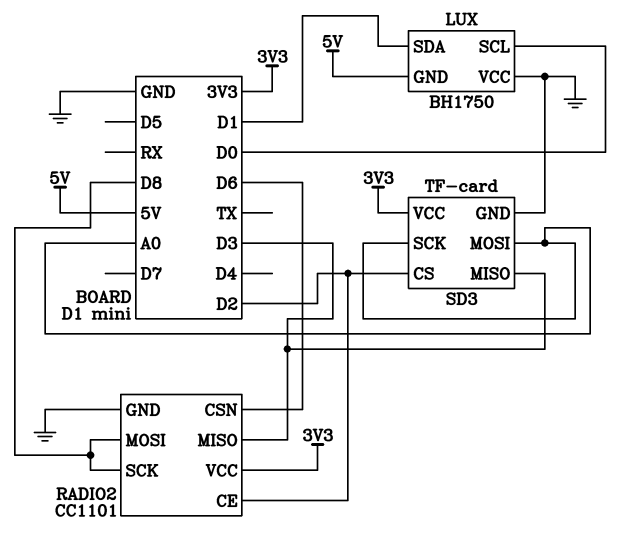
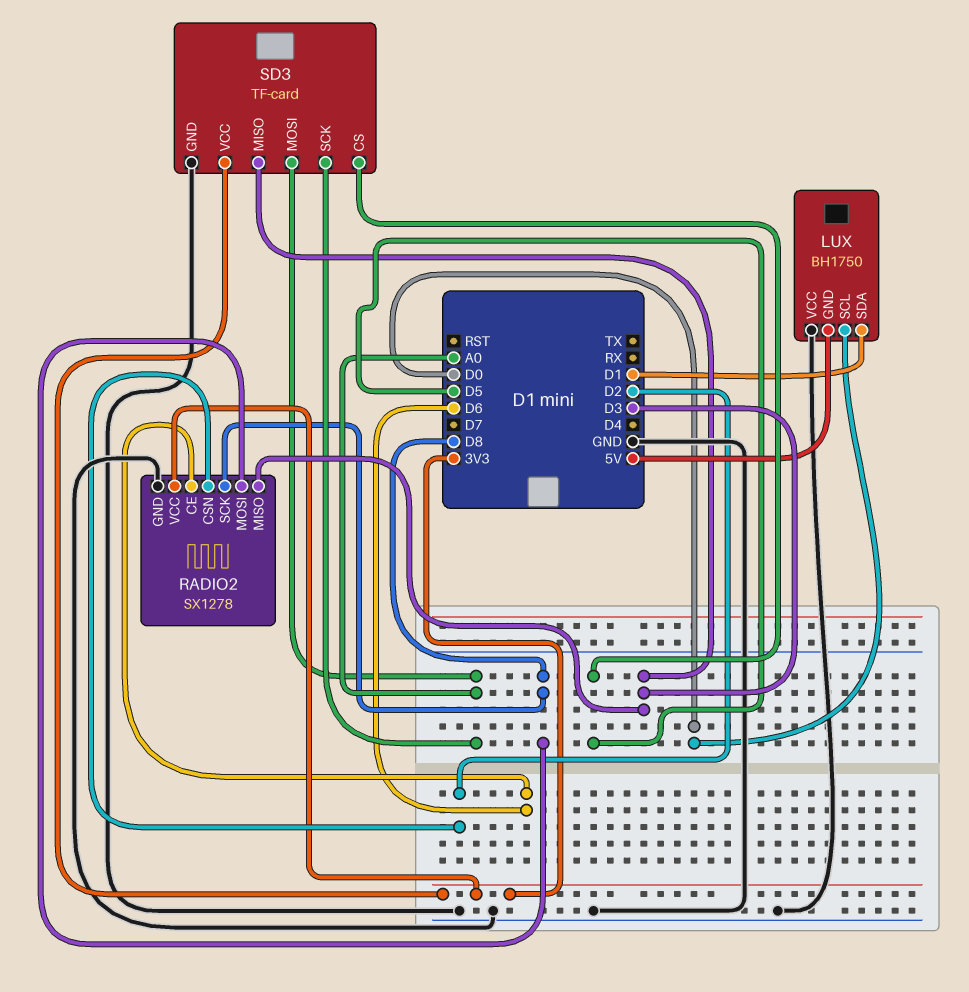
RADIO2: CC1101 -> SX1278
RADIO2 pin CE: D2 -> D6
RADIO2 pin CSN: D6 -> D2
SD3 pin CS: D2 -> D5

